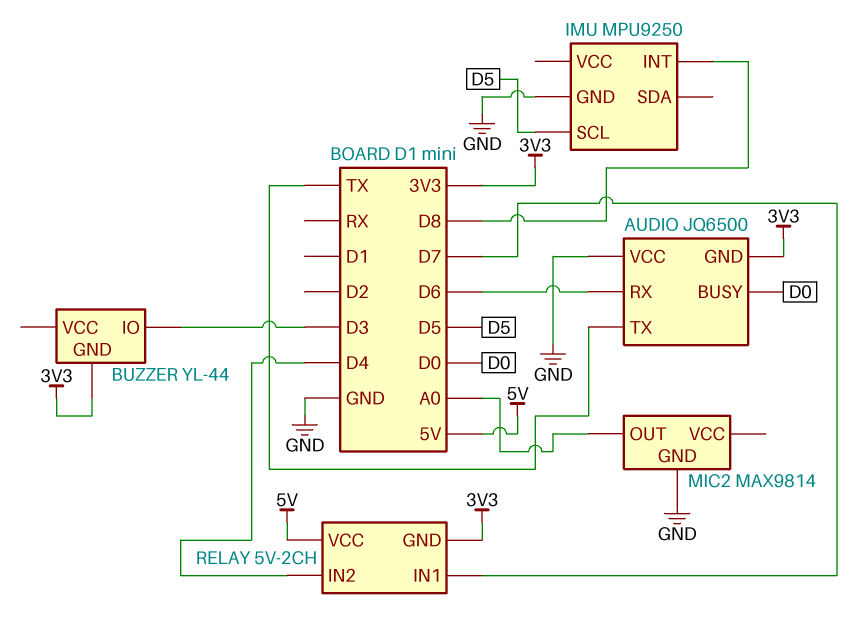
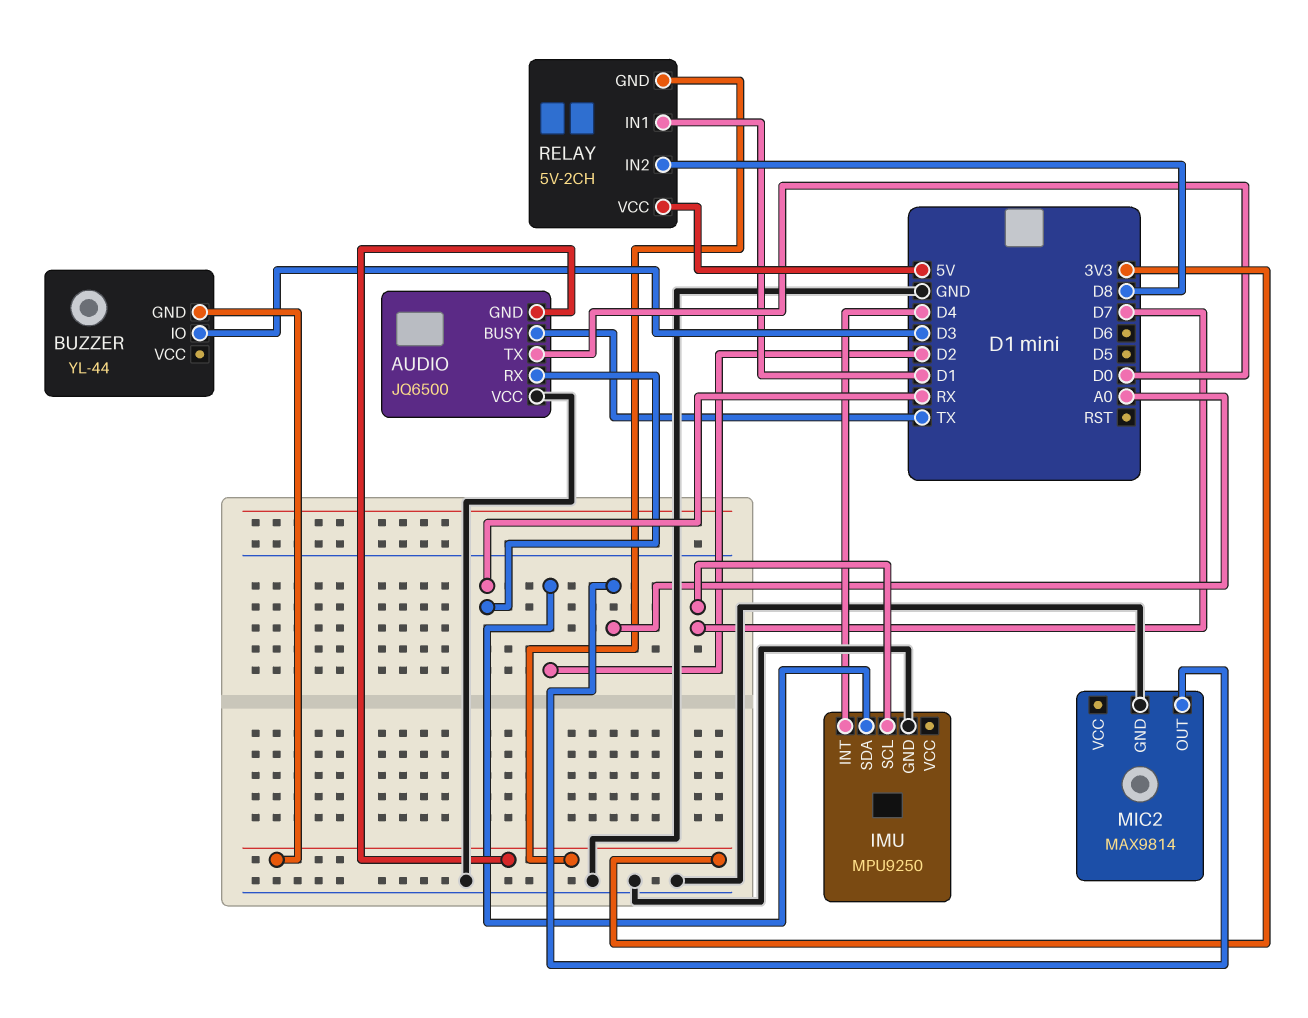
AUDIO pin BUSY: D0 -> TX
AUDIO pin RX: D6 -> RX
AUDIO pin TX: TX -> D0
IMU pin INT: D8 -> D4
IMU pin SCL: D5 -> D7
IMU pin SDA: none -> D2
RELAY pin IN1: D7 -> D1
RELAY pin IN2: D4 -> D8

